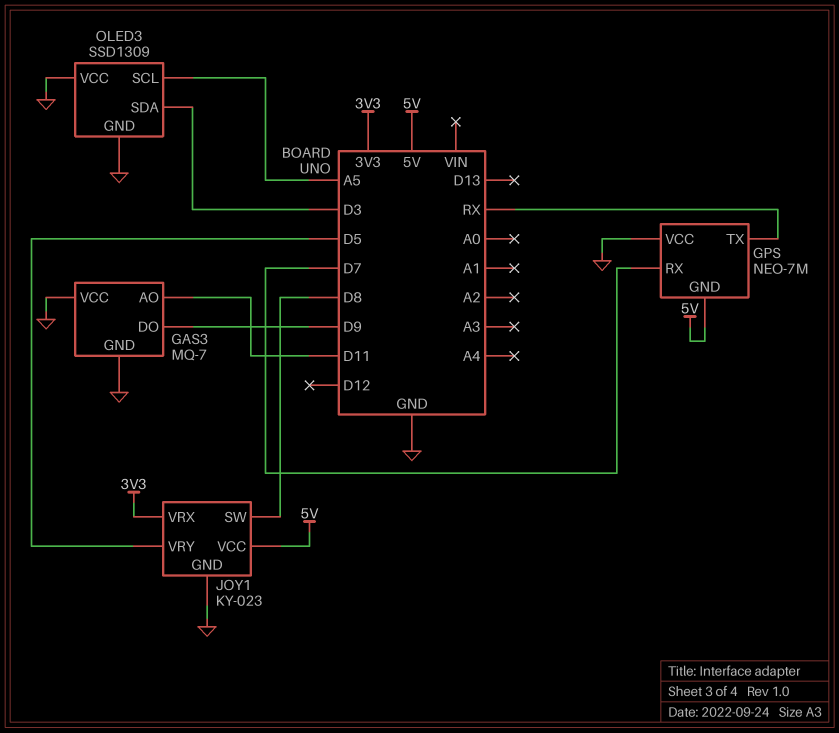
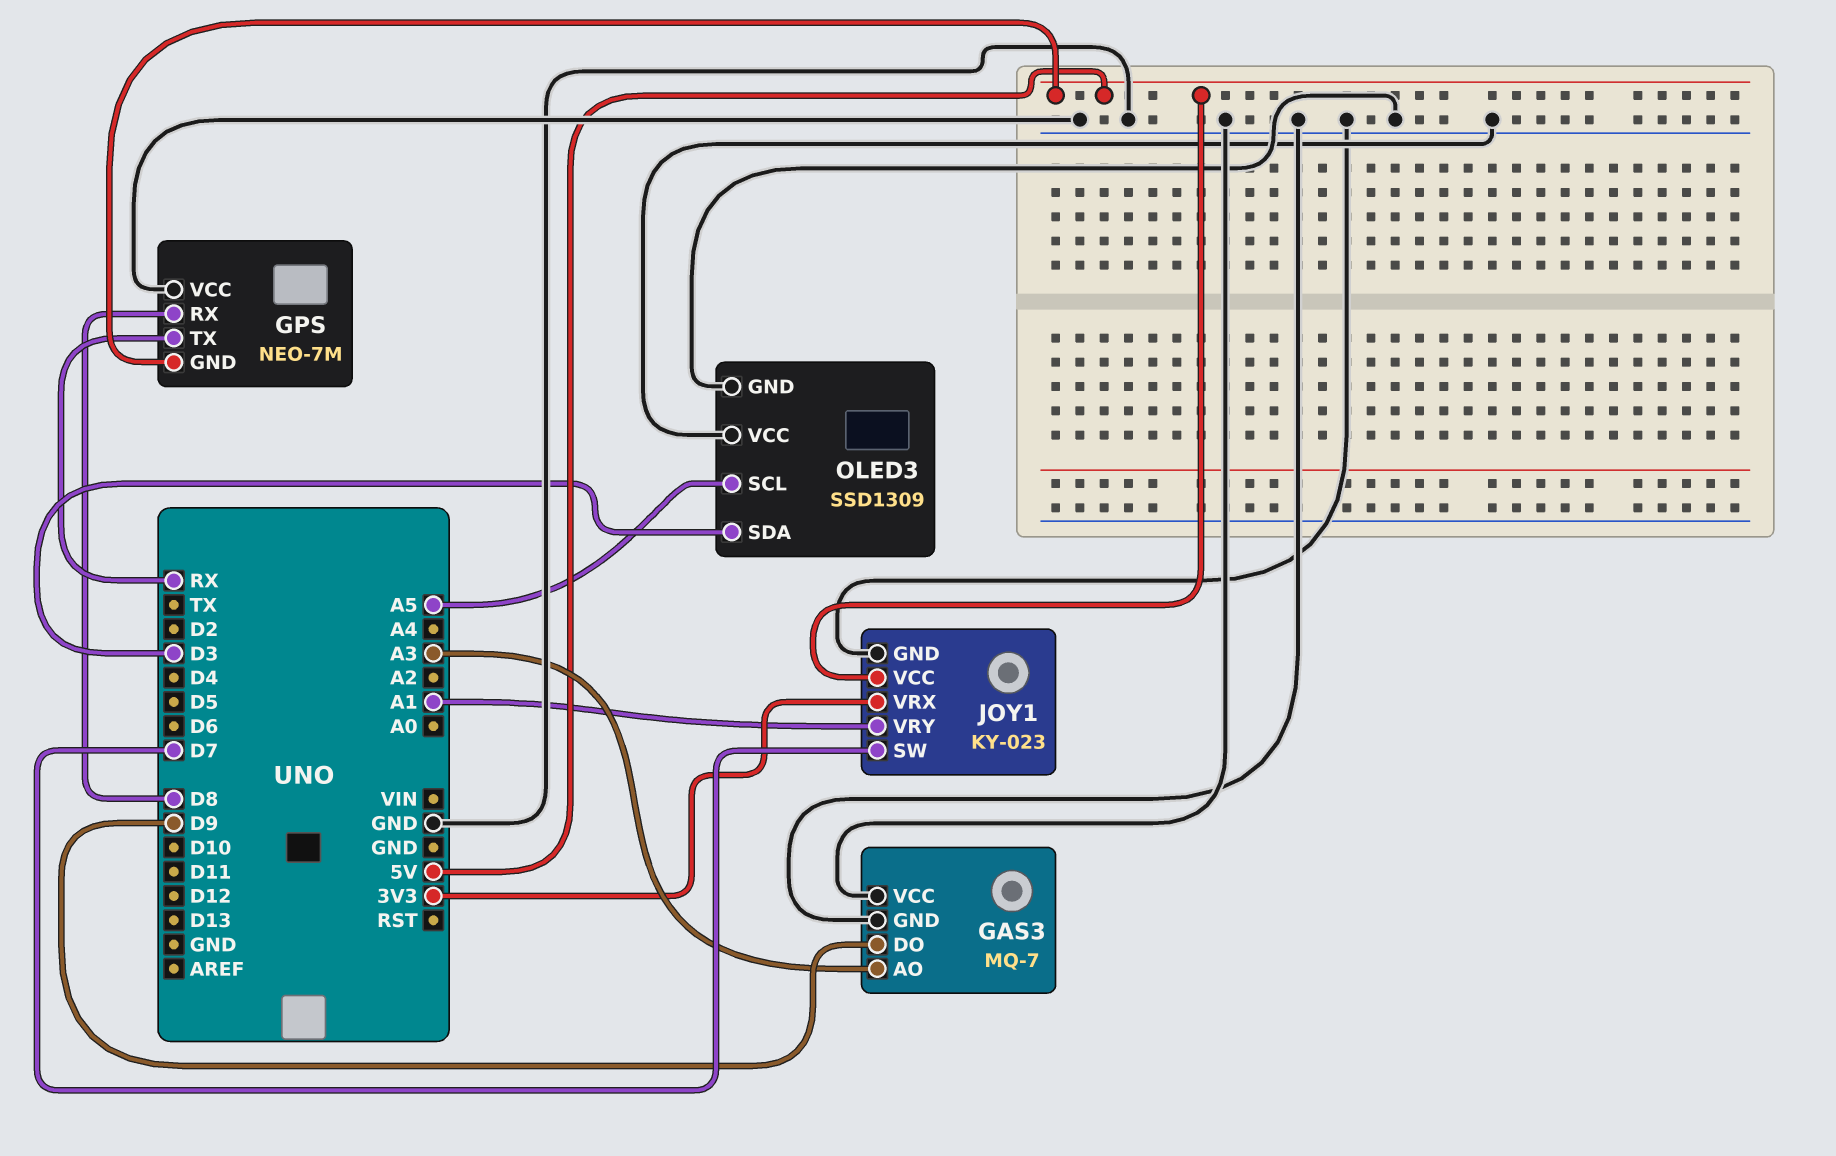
GAS3 pin AO: D11 -> A3
GPS pin RX: D7 -> D8
JOY1 pin SW: D8 -> D7
JOY1 pin VRY: D5 -> A1

